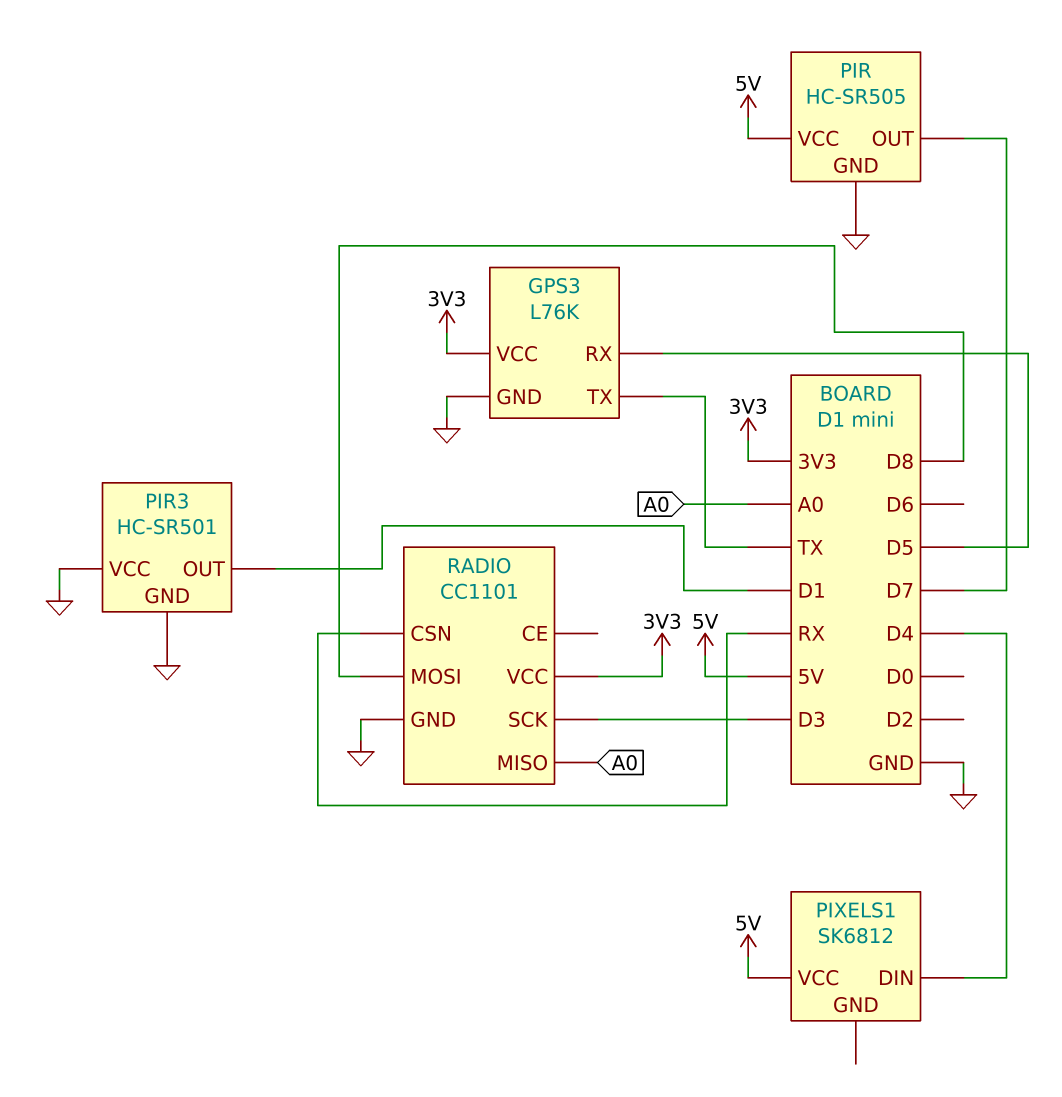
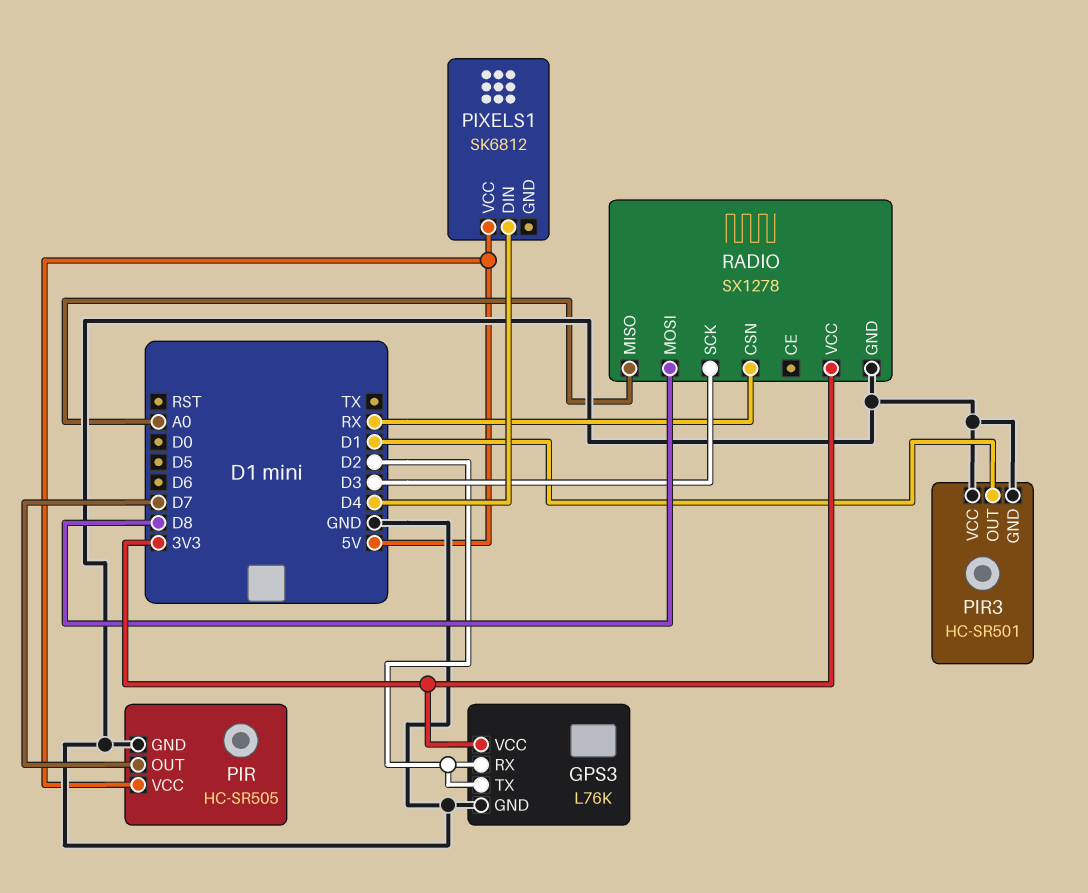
GPS3 pin RX: D5 -> D2
GPS3 pin TX: TX -> D2
RADIO: CC1101 -> SX1278

